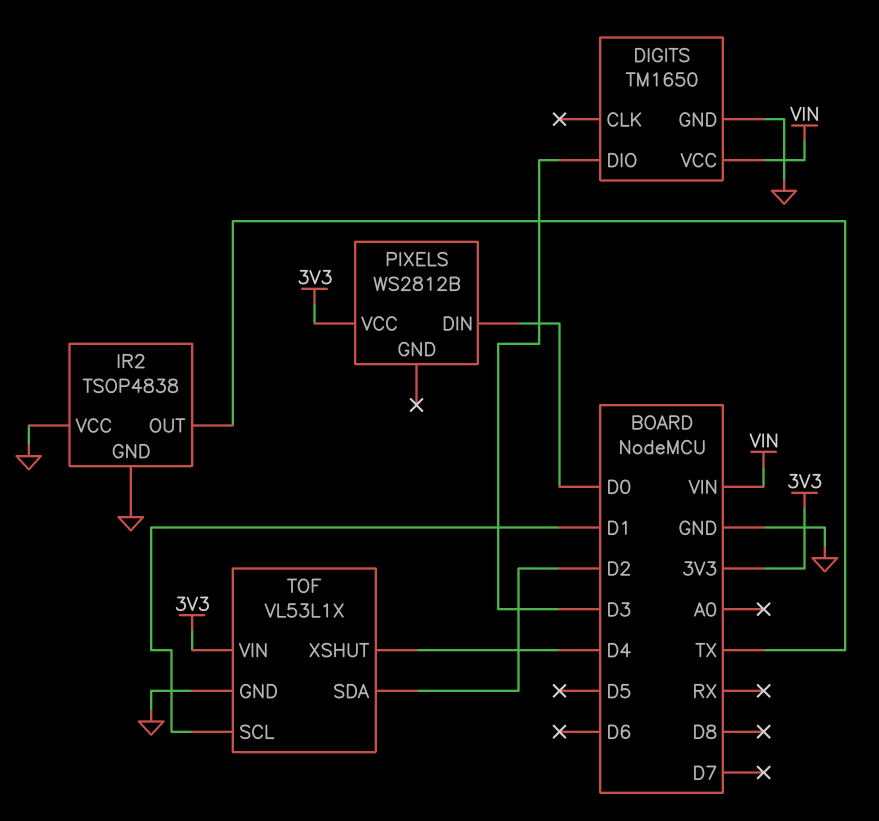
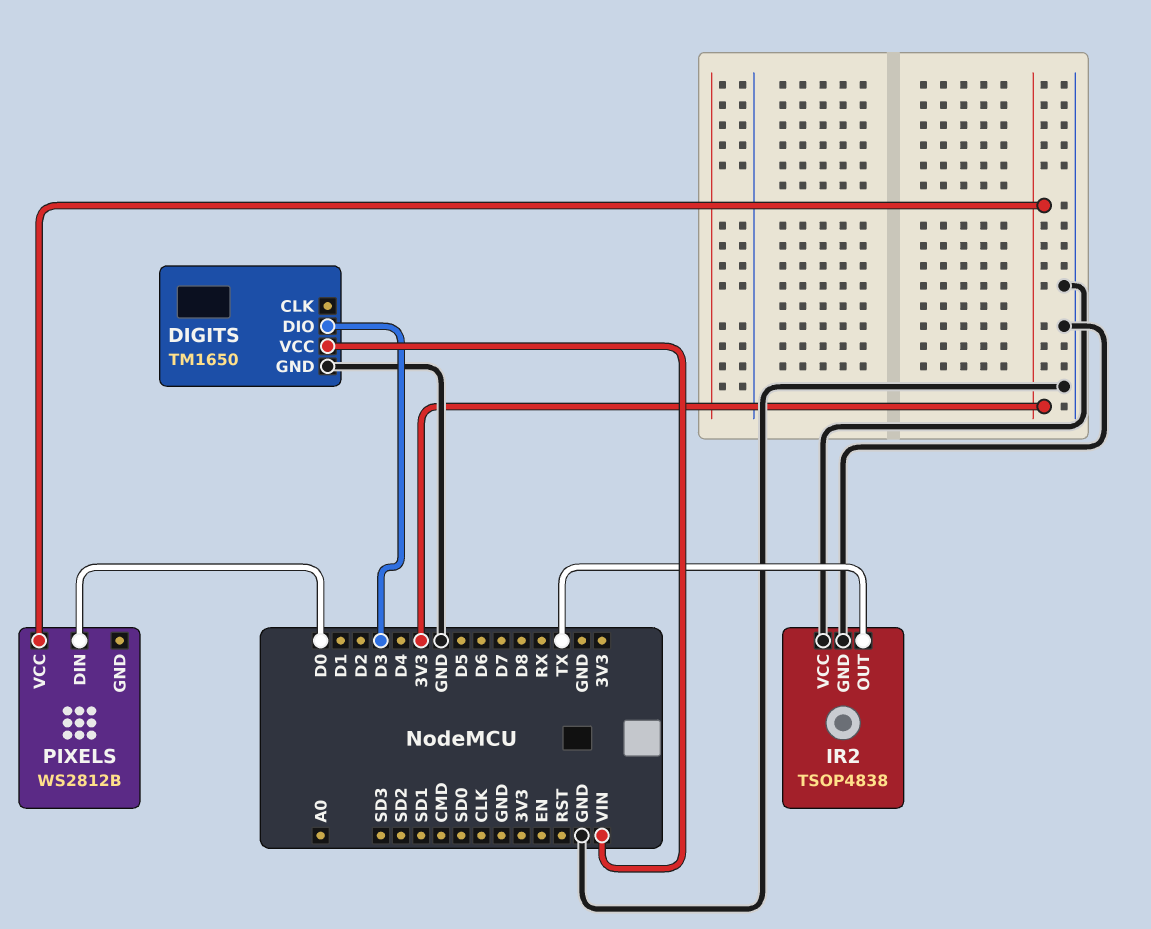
TOF: VL53L1X -> none
TOF pin GND: GND -> none
TOF pin SCL: D1 -> none
TOF pin SDA: D2 -> none
TOF pin VIN: 3V3 -> none
TOF pin XSHUT: D4 -> none

